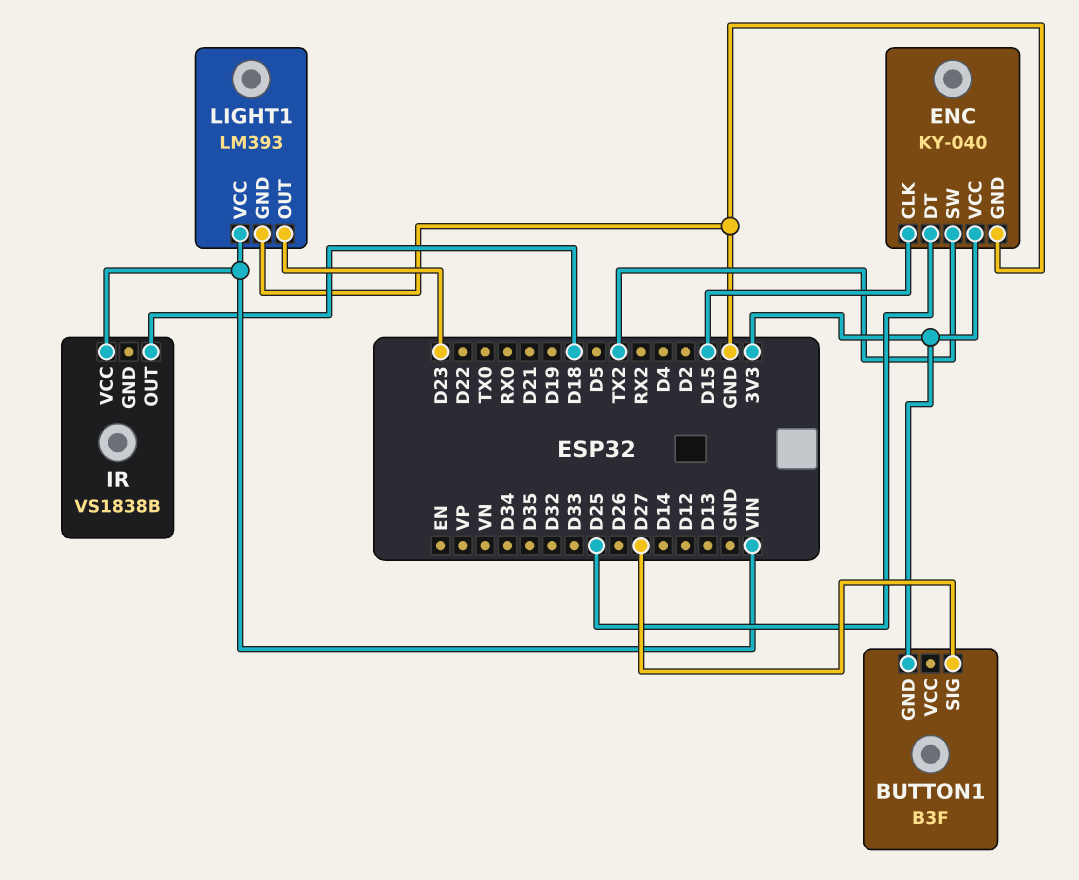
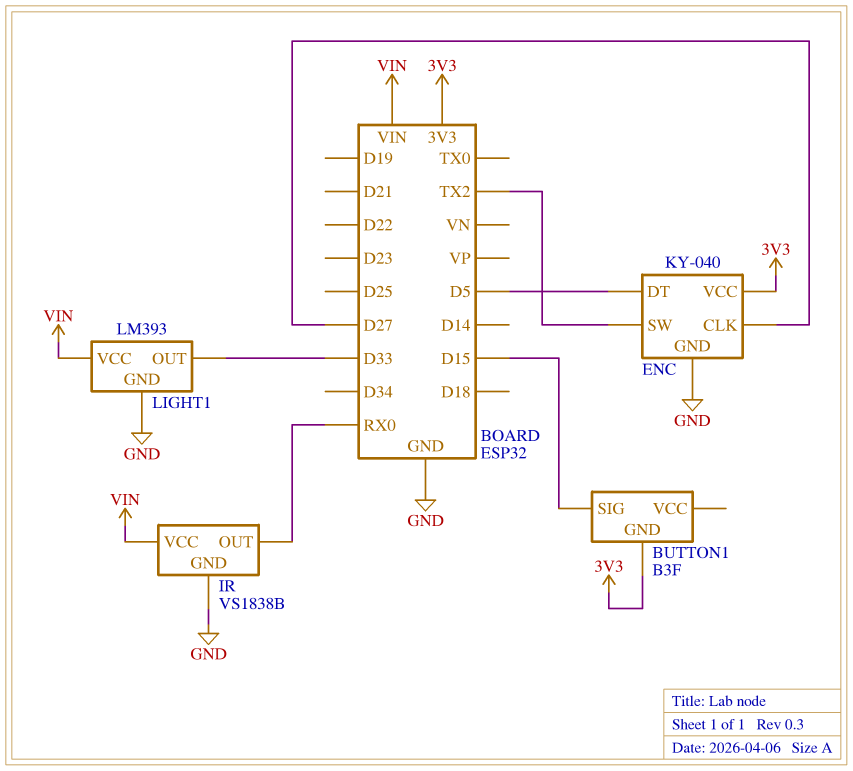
BUTTON1 pin SIG: D27 -> D15
ENC pin CLK: D15 -> D27
ENC pin DT: D25 -> D5
IR pin GND: none -> GND
IR pin OUT: D18 -> RX0
LIGHT1 pin OUT: D23 -> D33

